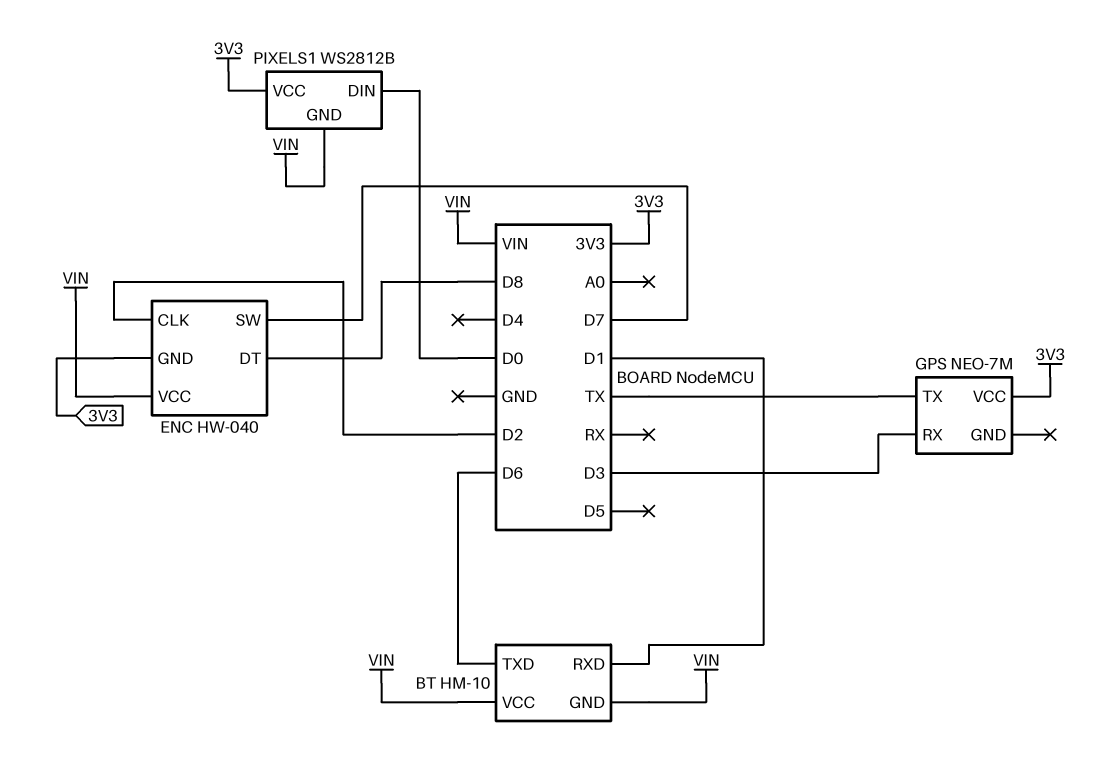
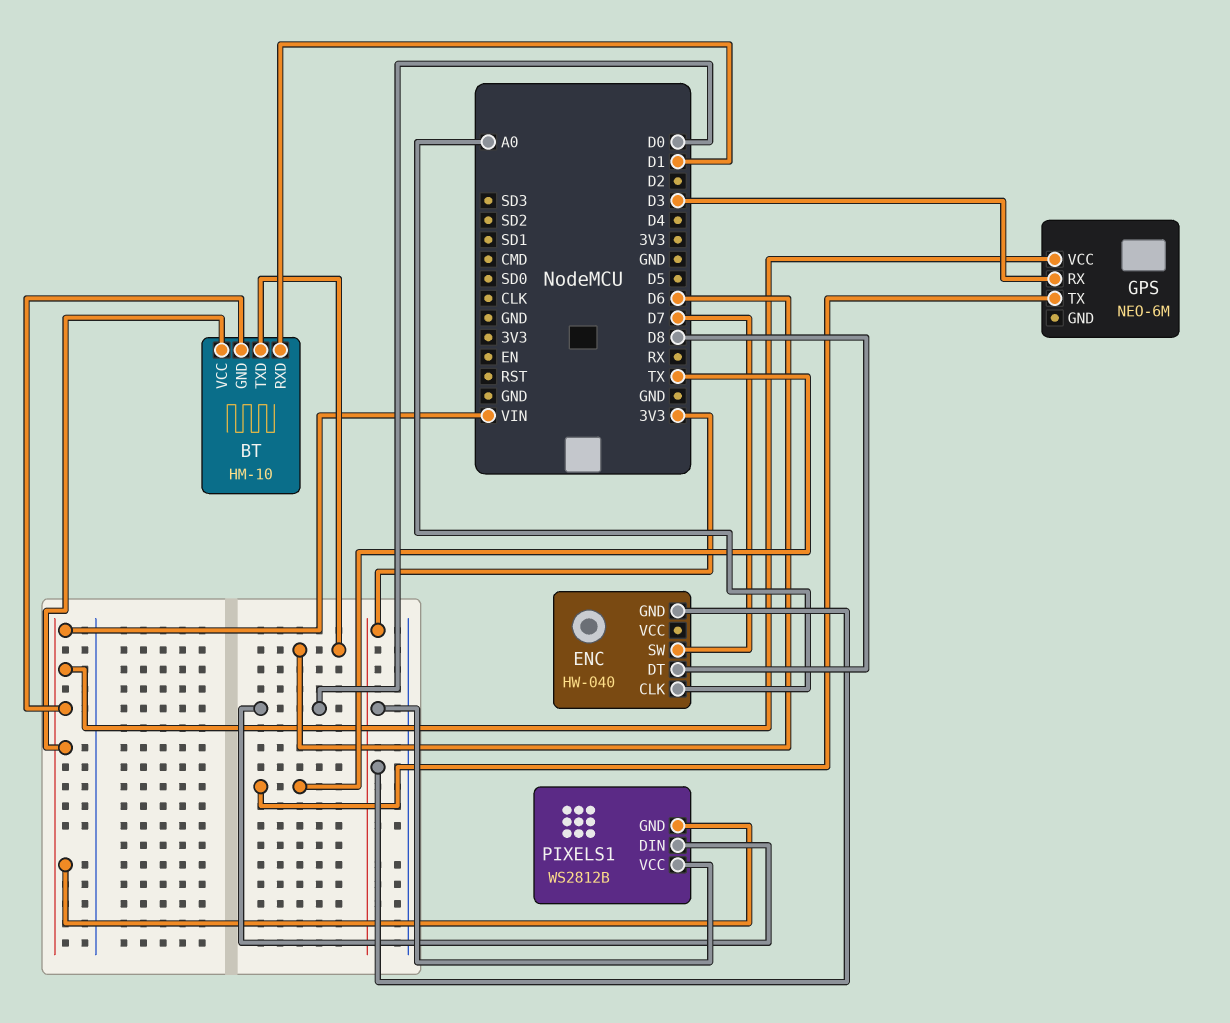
ENC pin CLK: D2 -> A0
ENC pin VCC: VIN -> none
GPS: NEO-7M -> NEO-6M
GPS pin VCC: 3V3 -> VIN

